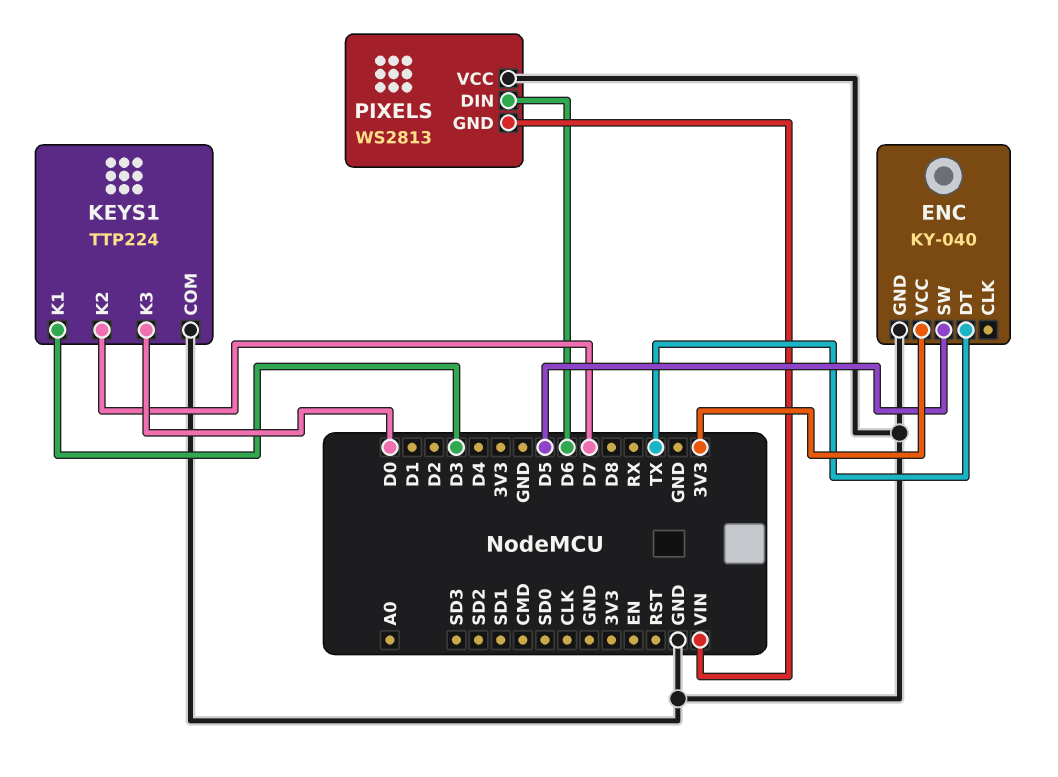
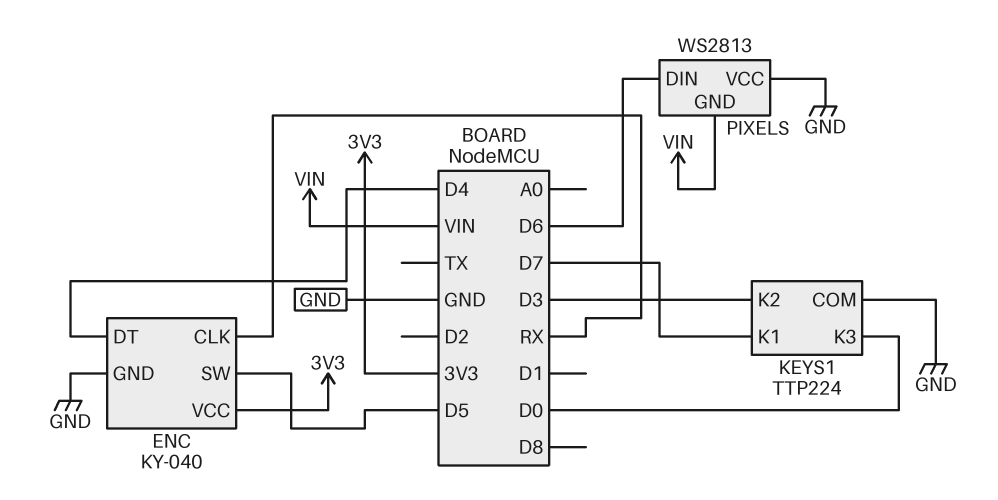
ENC pin CLK: none -> RX
ENC pin DT: TX -> D4
KEYS1 pin K1: D3 -> D7
KEYS1 pin K2: D7 -> D3

